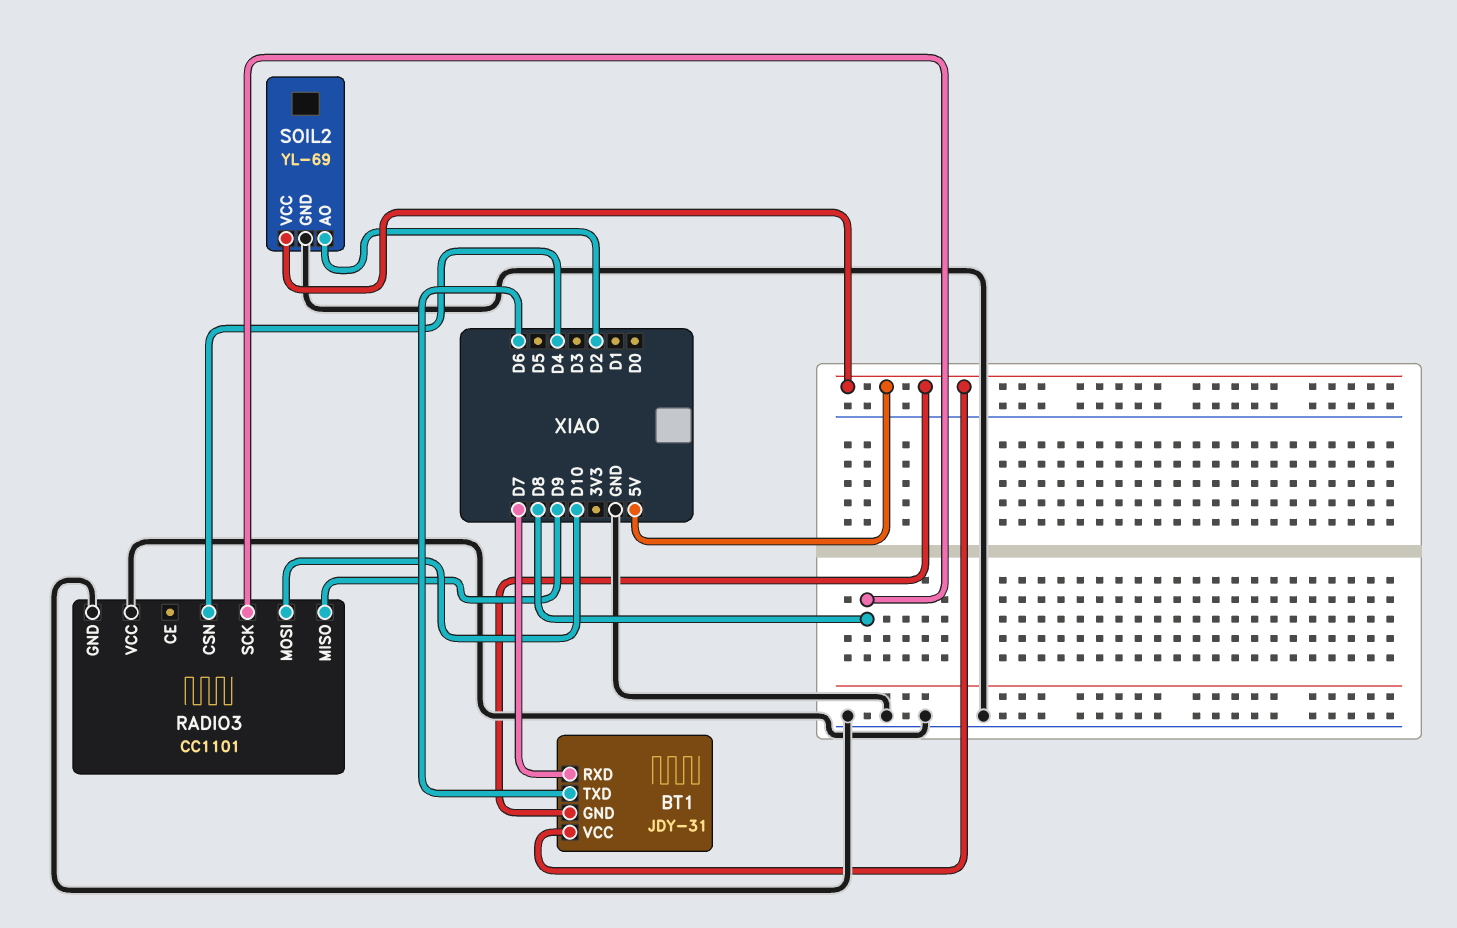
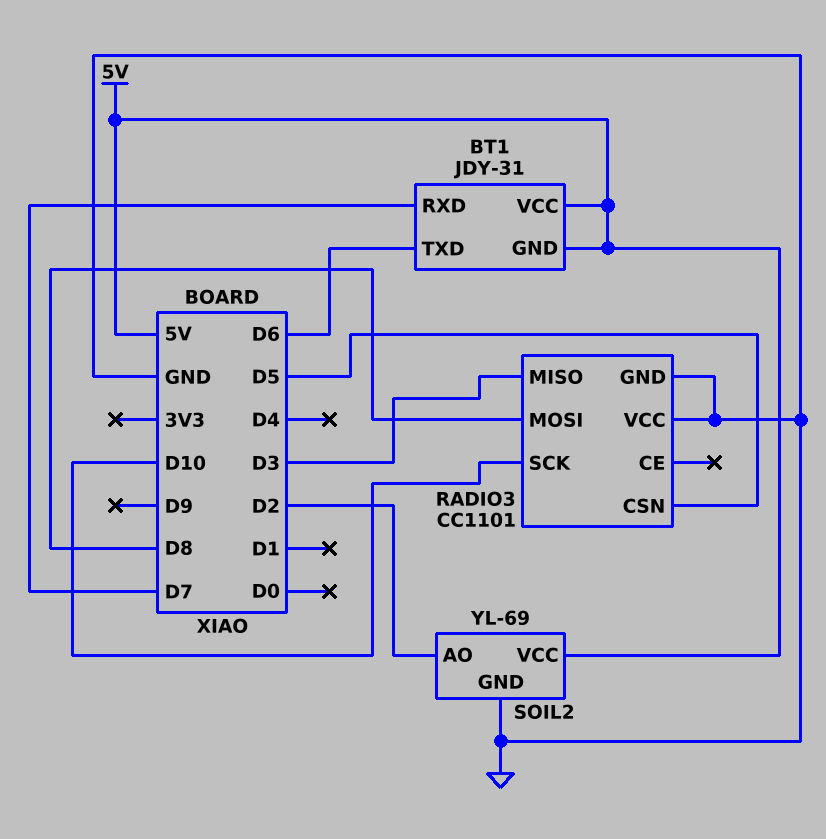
RADIO3 pin CSN: D4 -> D5
RADIO3 pin MISO: D9 -> D3
RADIO3 pin MOSI: D10 -> D8
RADIO3 pin SCK: D8 -> D10

